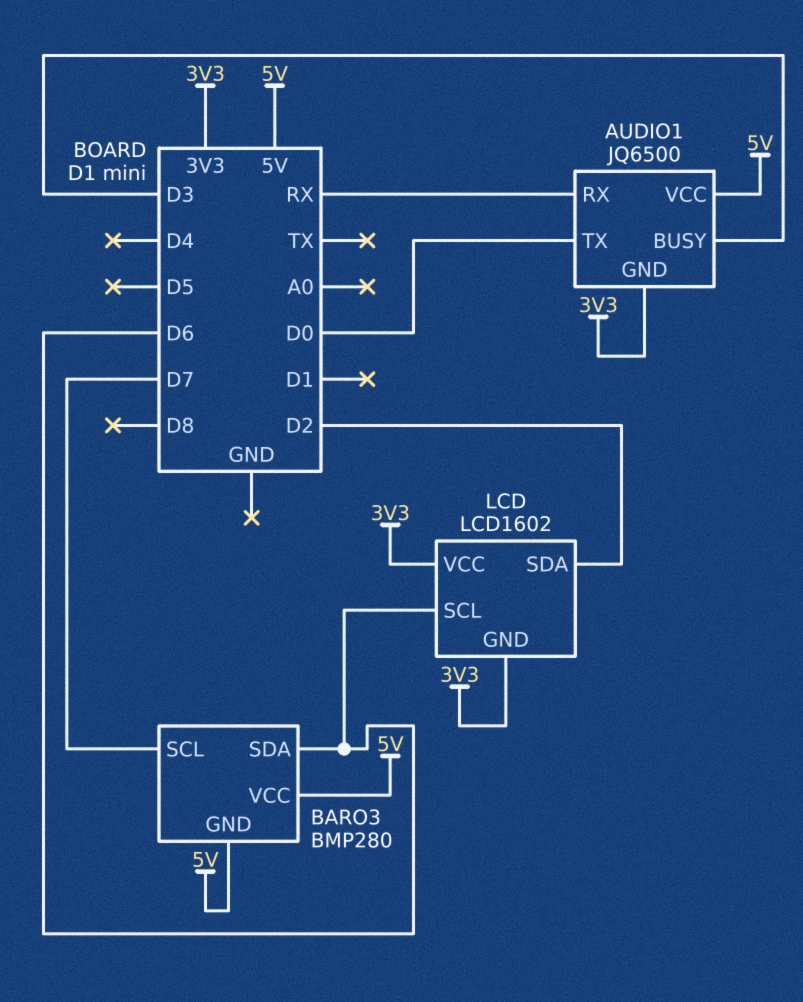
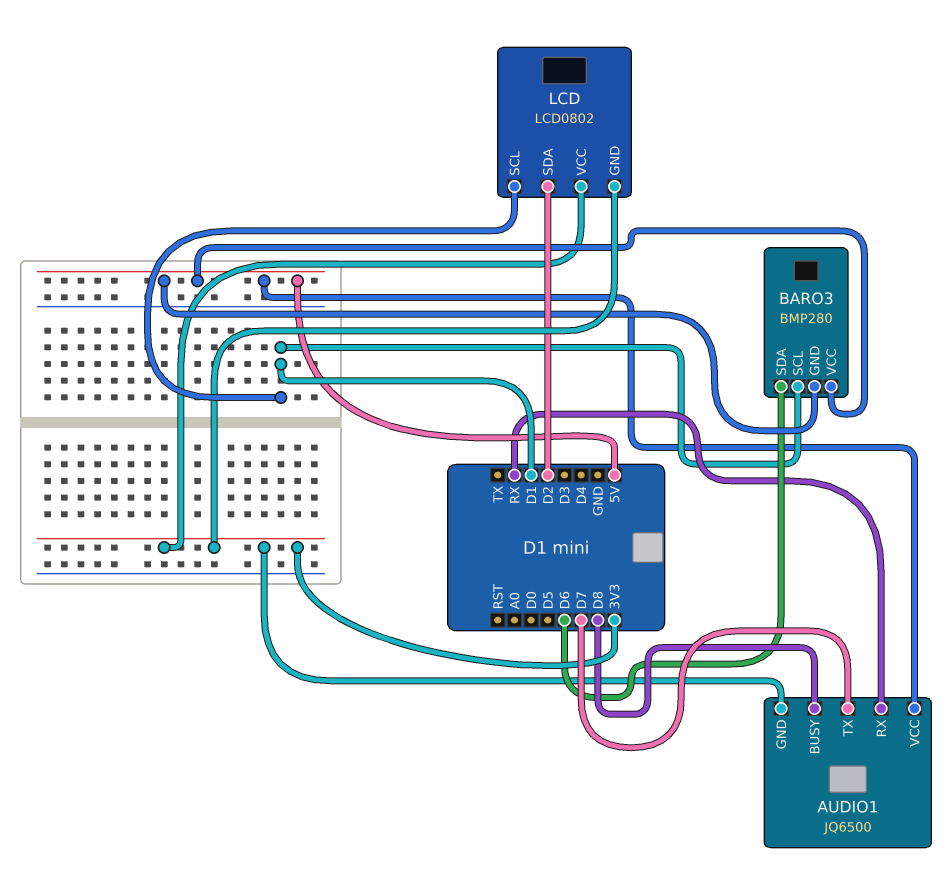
AUDIO1 pin BUSY: D3 -> D8
AUDIO1 pin TX: D0 -> D7
BARO3 pin SCL: D7 -> D1
LCD: LCD1602 -> LCD0802
LCD pin SCL: D6 -> D1

